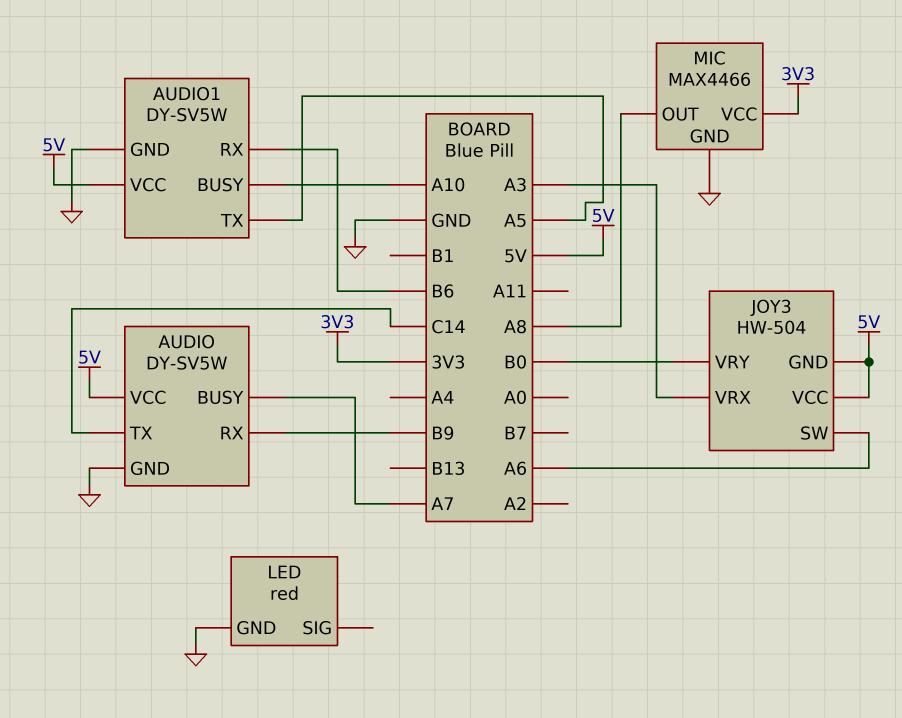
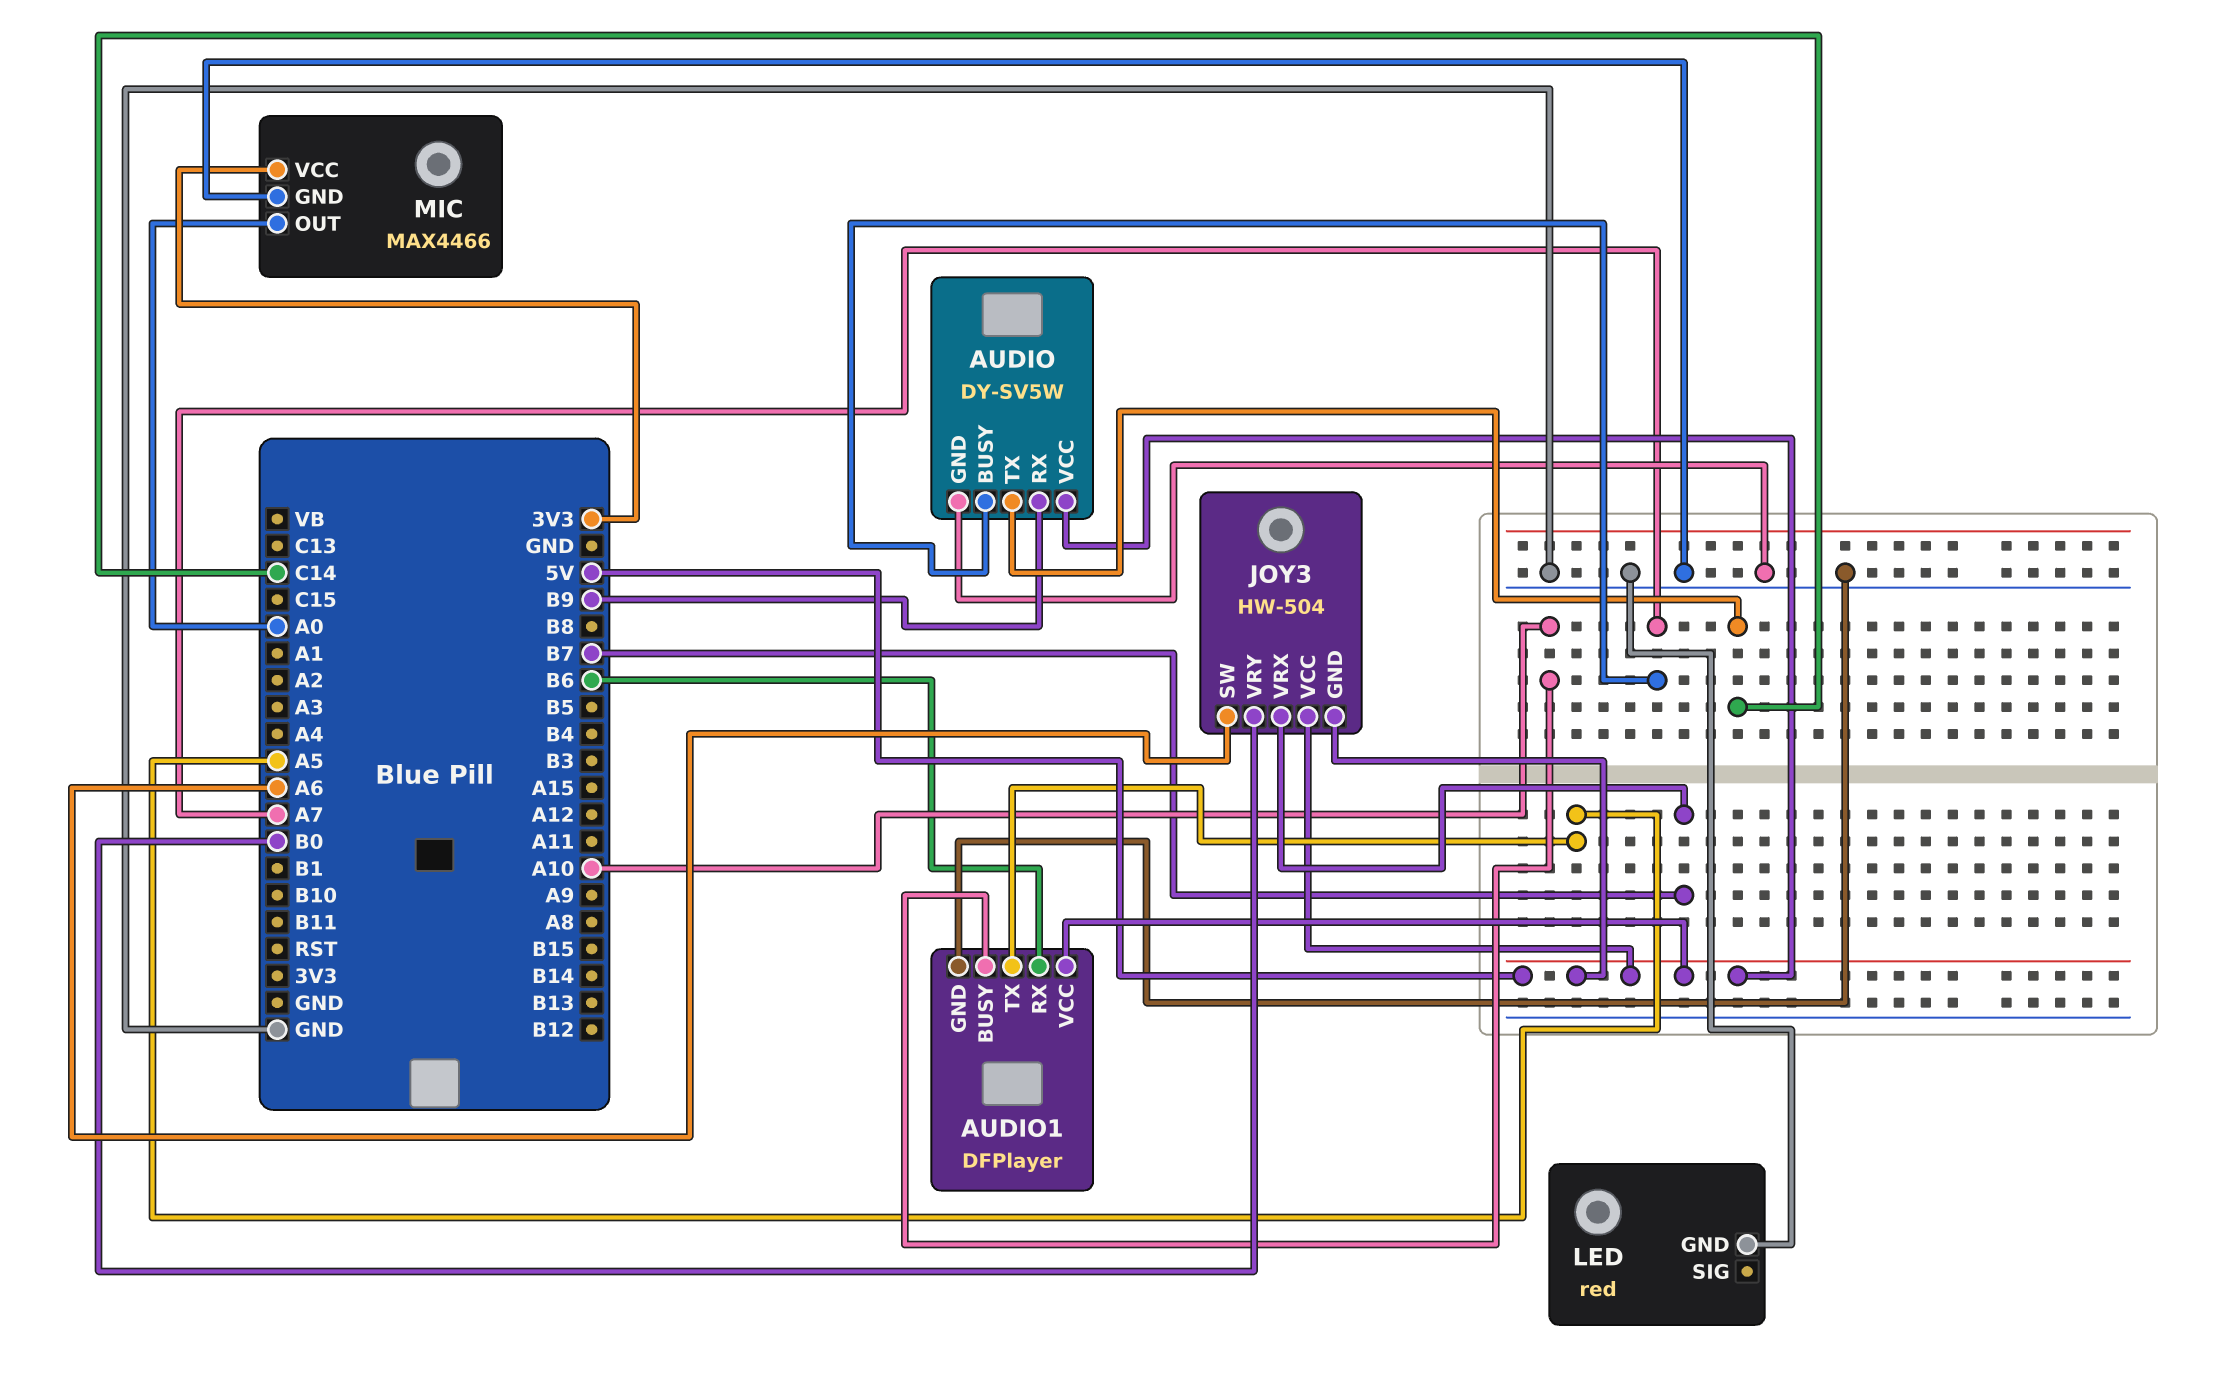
AUDIO1: DY-SV5W -> DFPlayer
JOY3 pin VRX: A3 -> B7
MIC pin OUT: A8 -> A0

